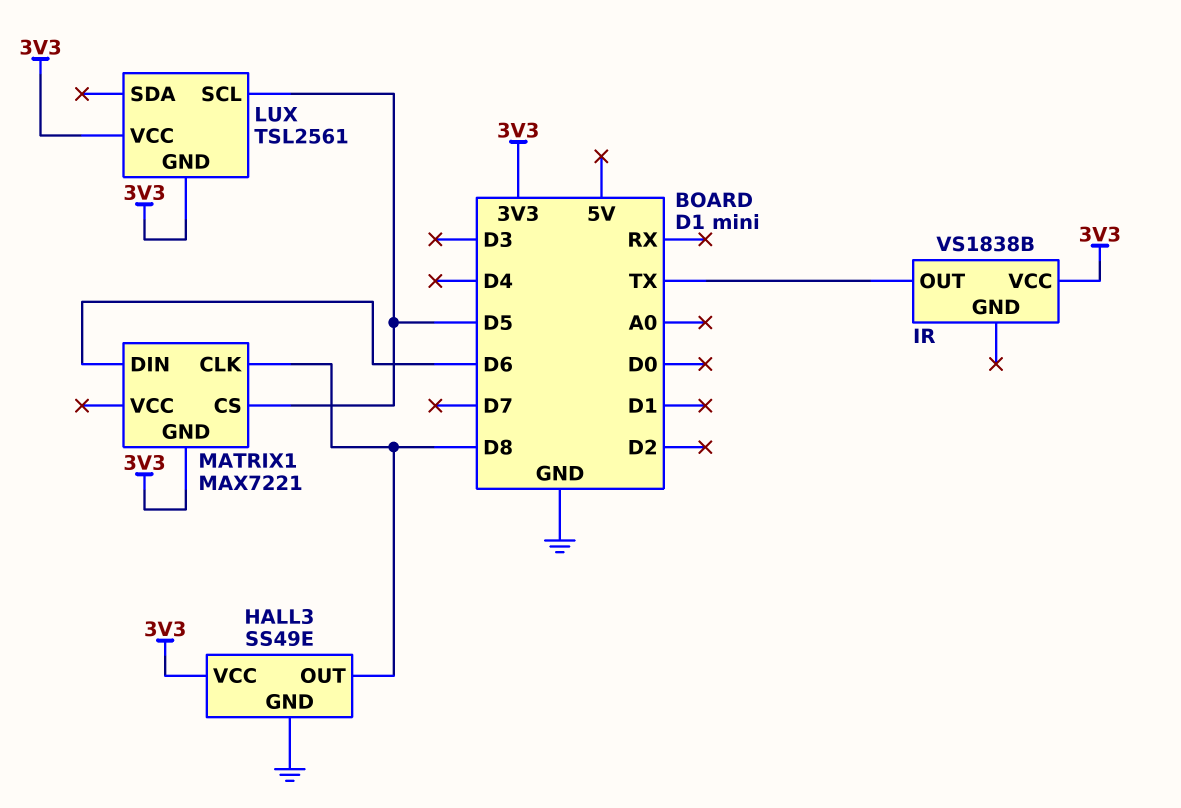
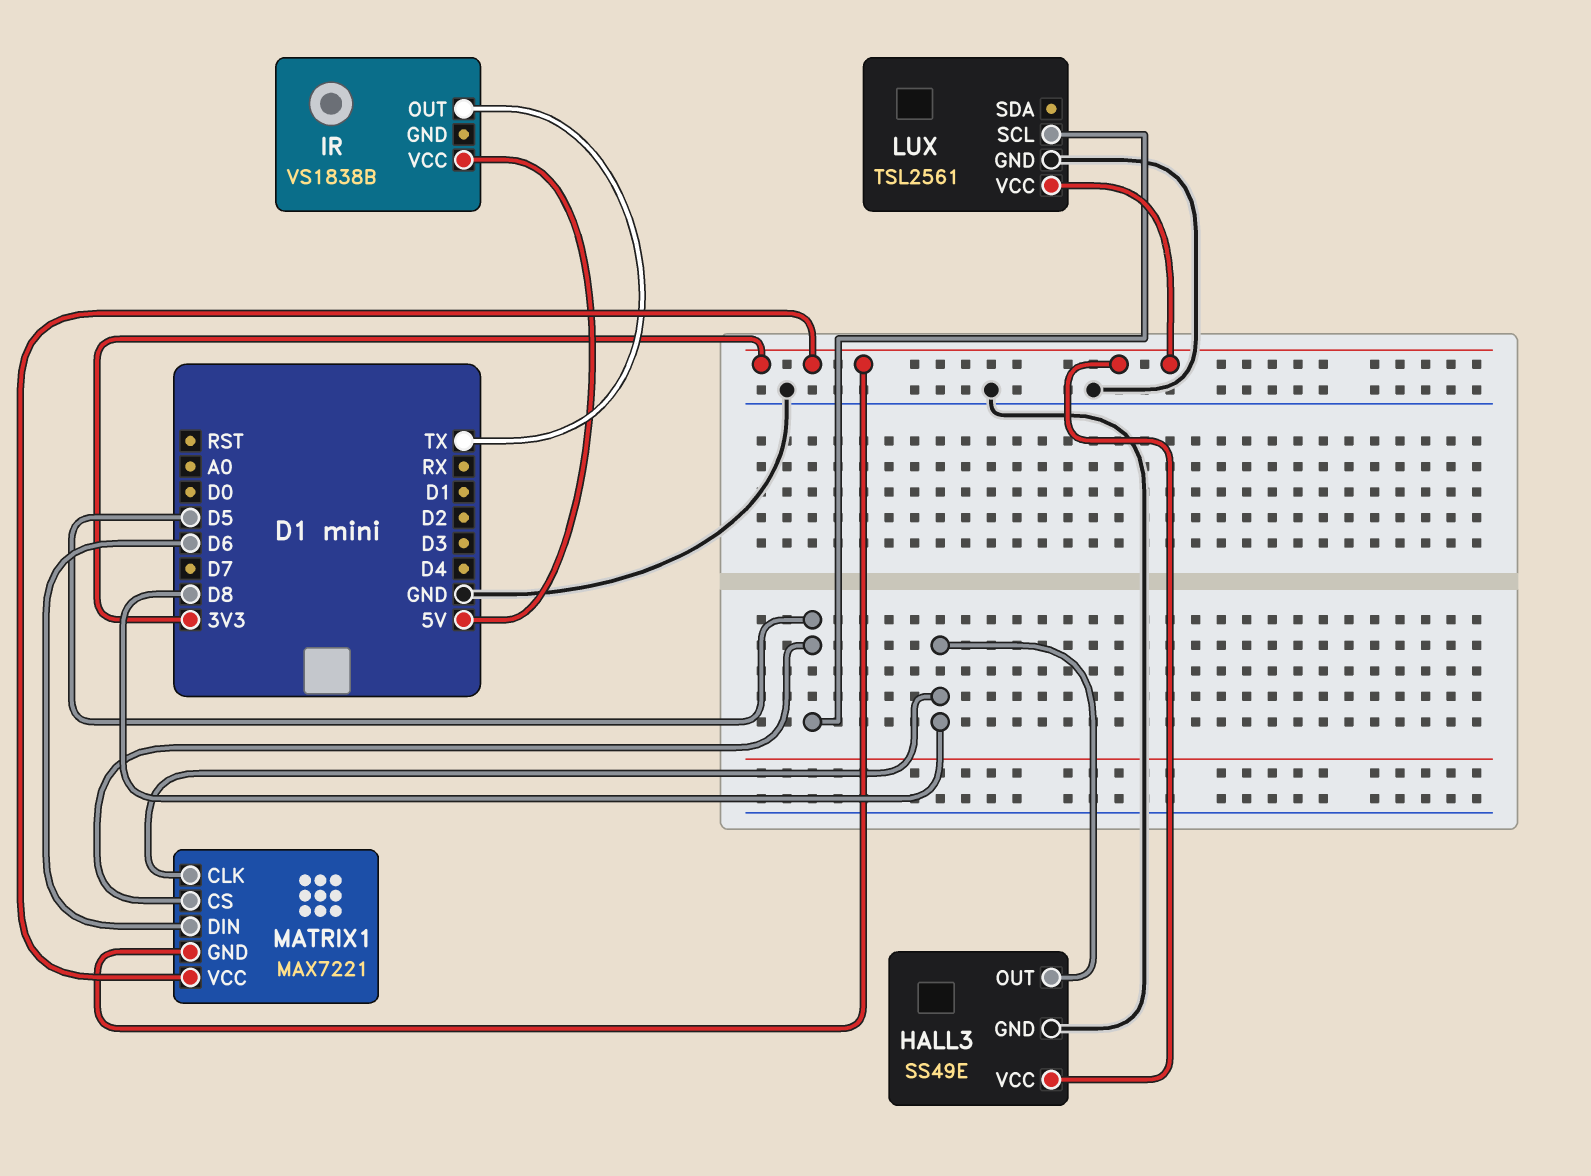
IR pin VCC: 3V3 -> 5V
LUX pin GND: 3V3 -> GND
MATRIX1 pin VCC: none -> 3V3

